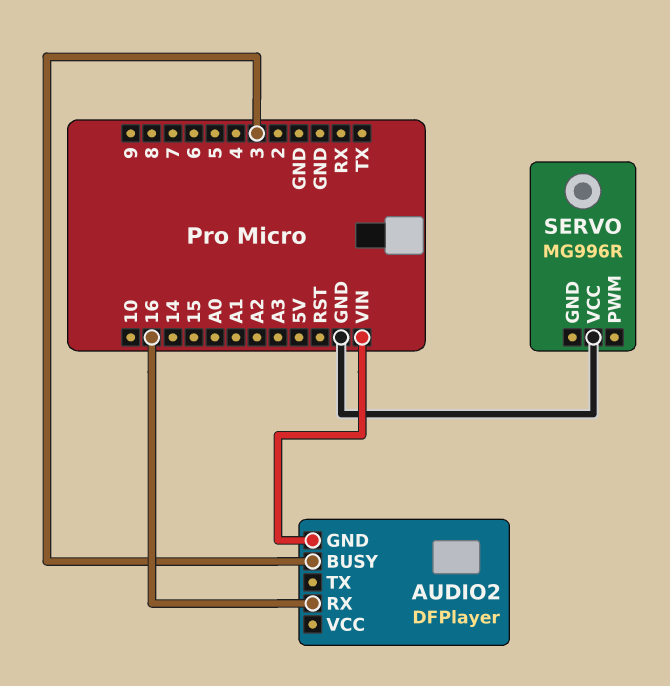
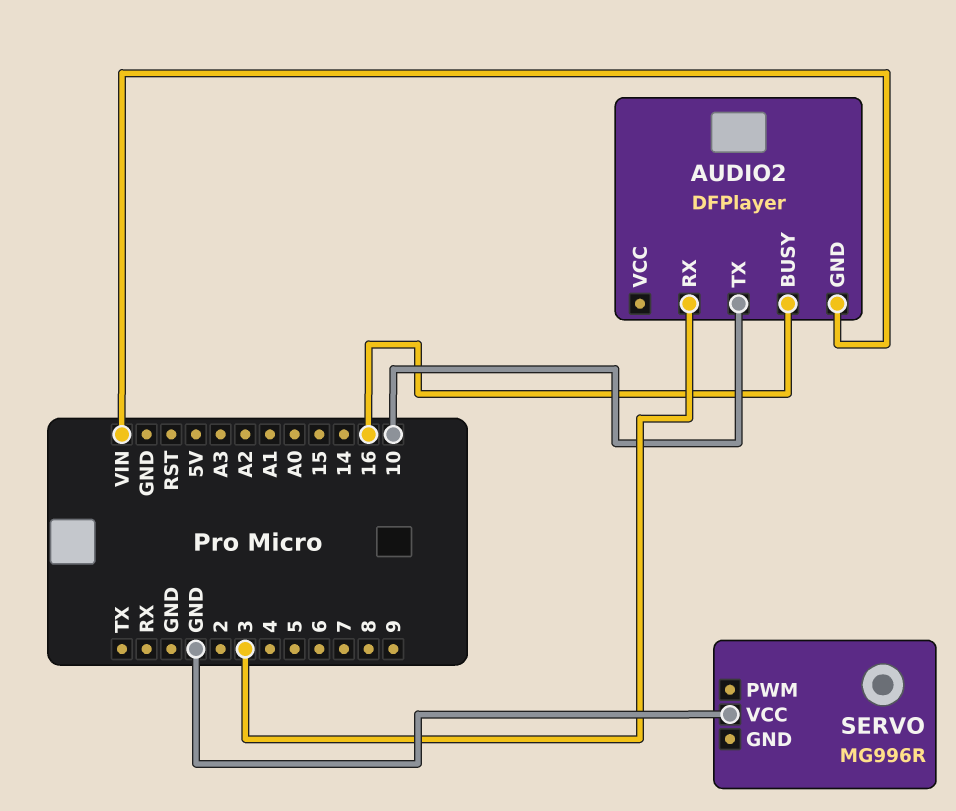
AUDIO2 pin BUSY: 3 -> 16
AUDIO2 pin RX: 16 -> 3
AUDIO2 pin TX: none -> 10

